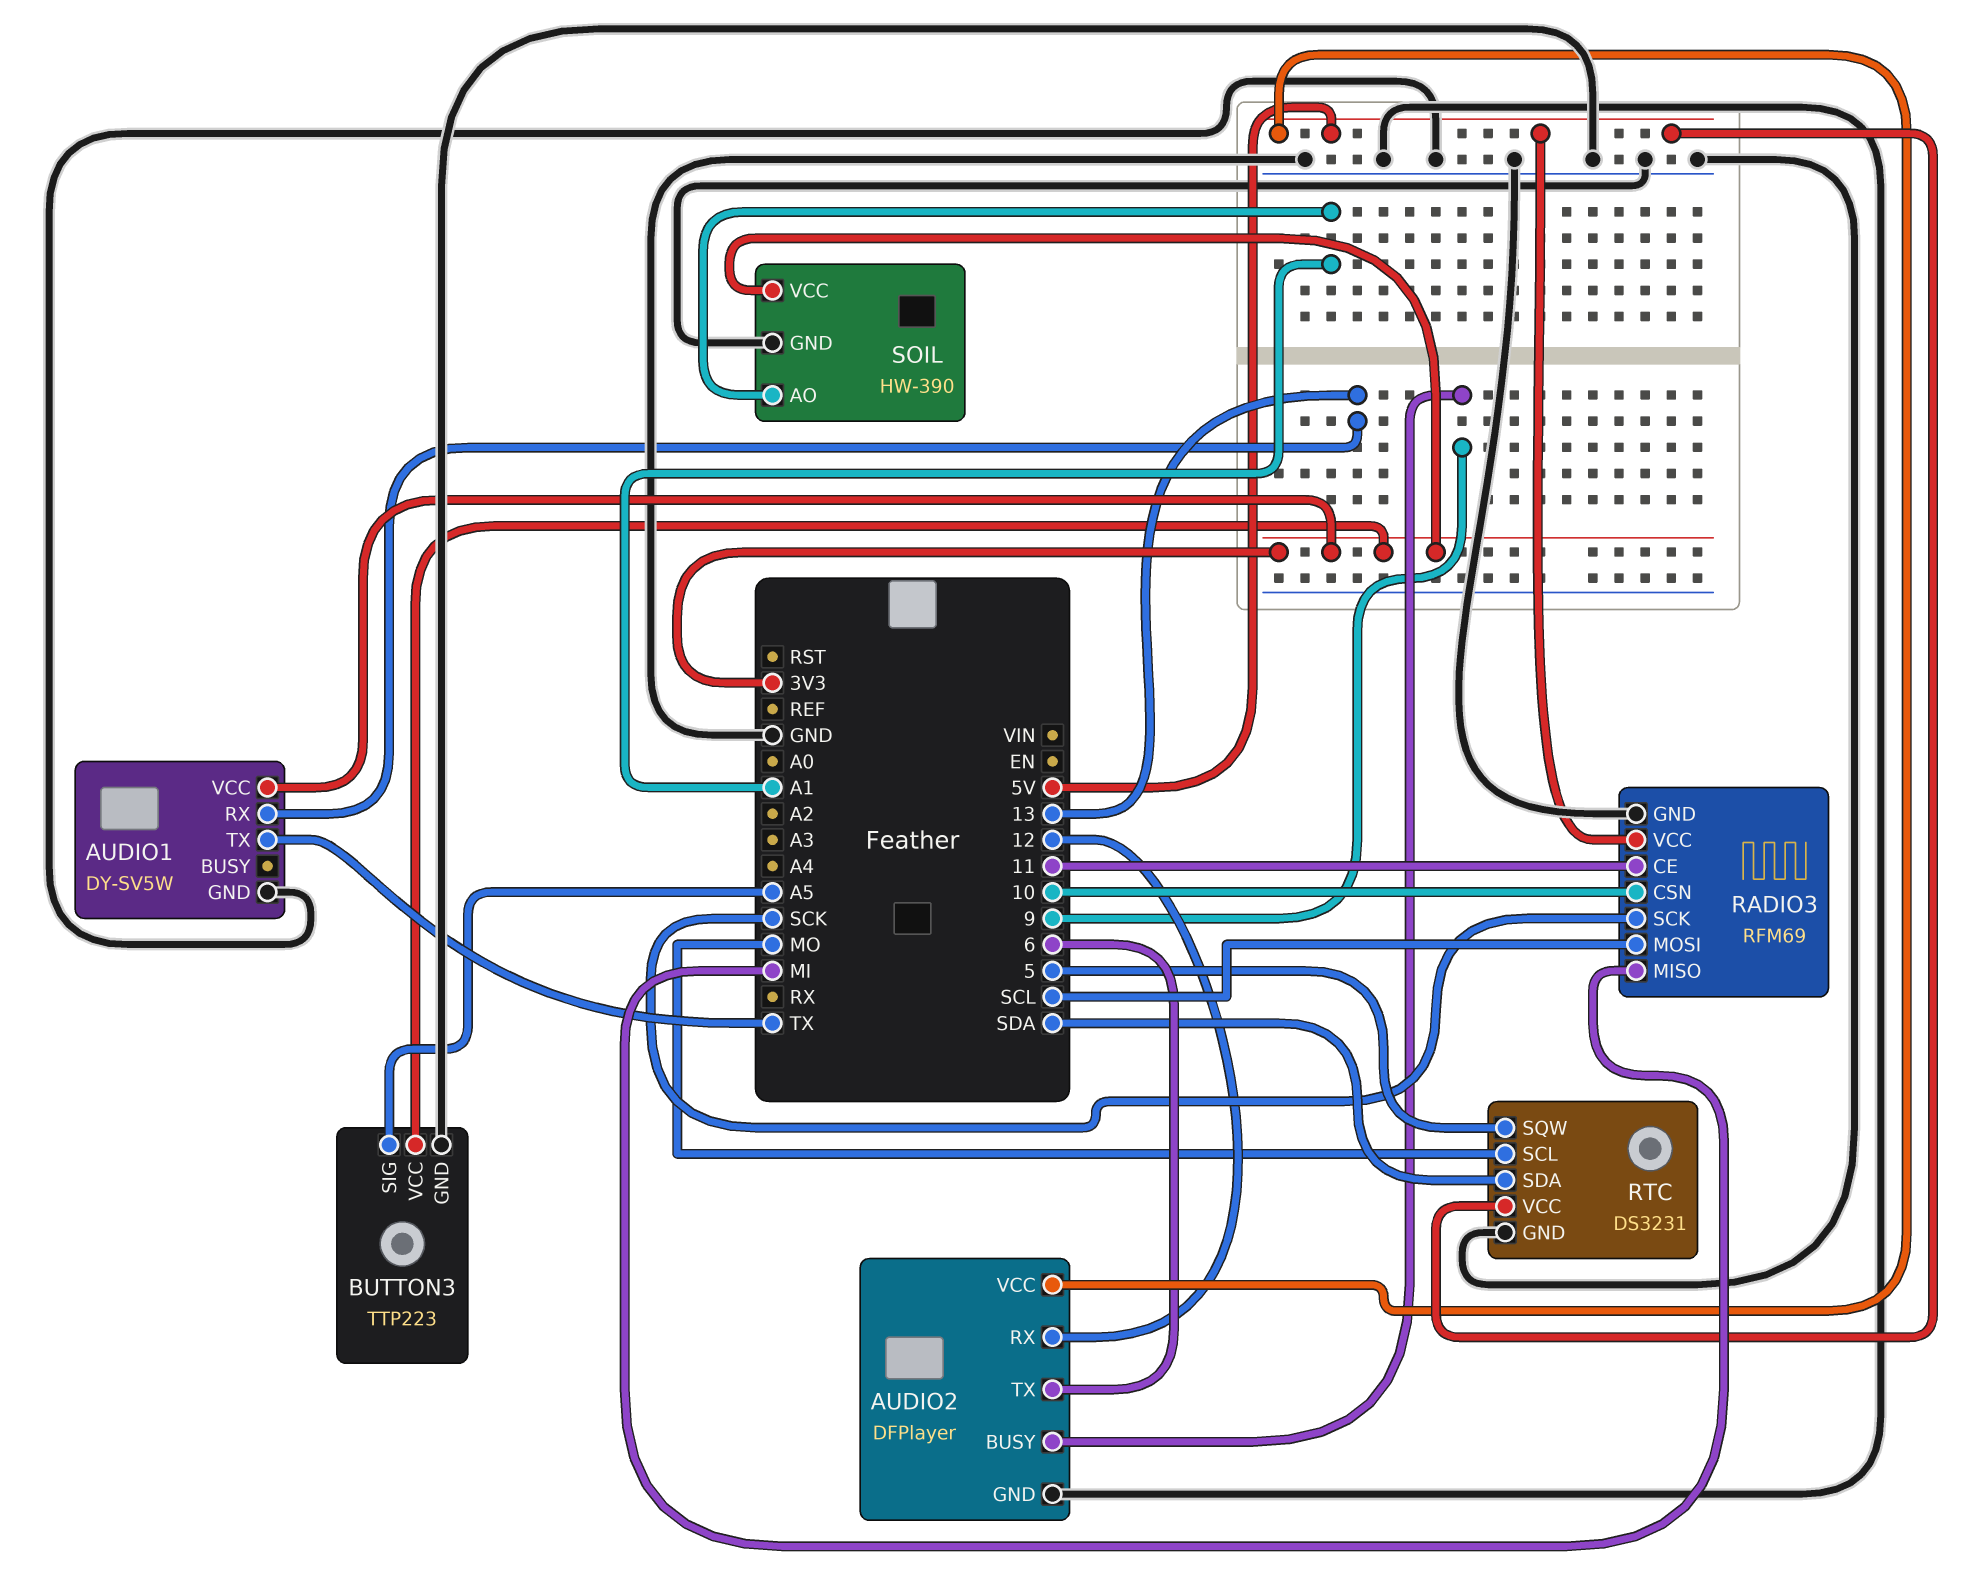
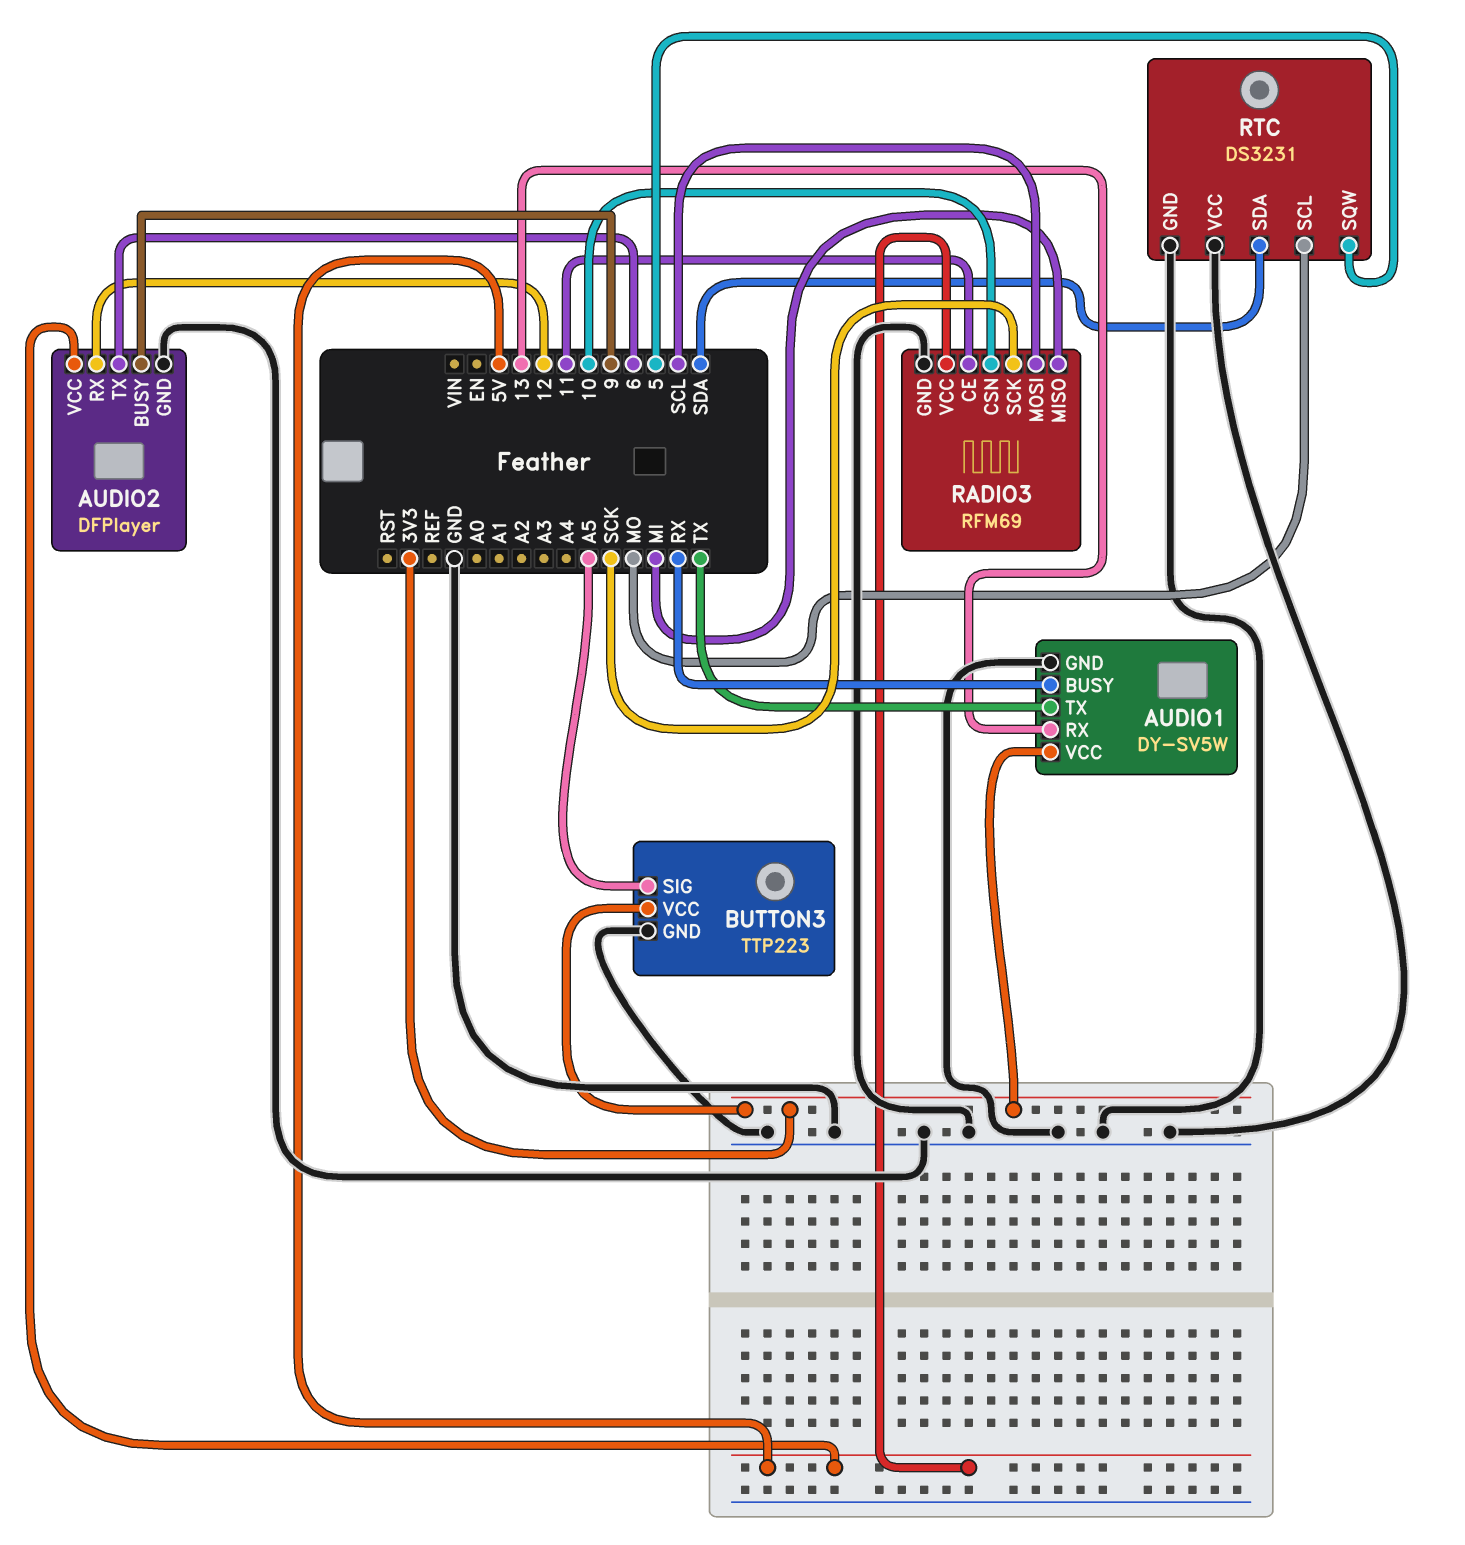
AUDIO1 pin BUSY: none -> RX
RTC pin VCC: 5V -> GND
SOIL: HW-390 -> none
SOIL pin AO: A1 -> none
SOIL pin GND: GND -> none
SOIL pin VCC: 3V3 -> none

